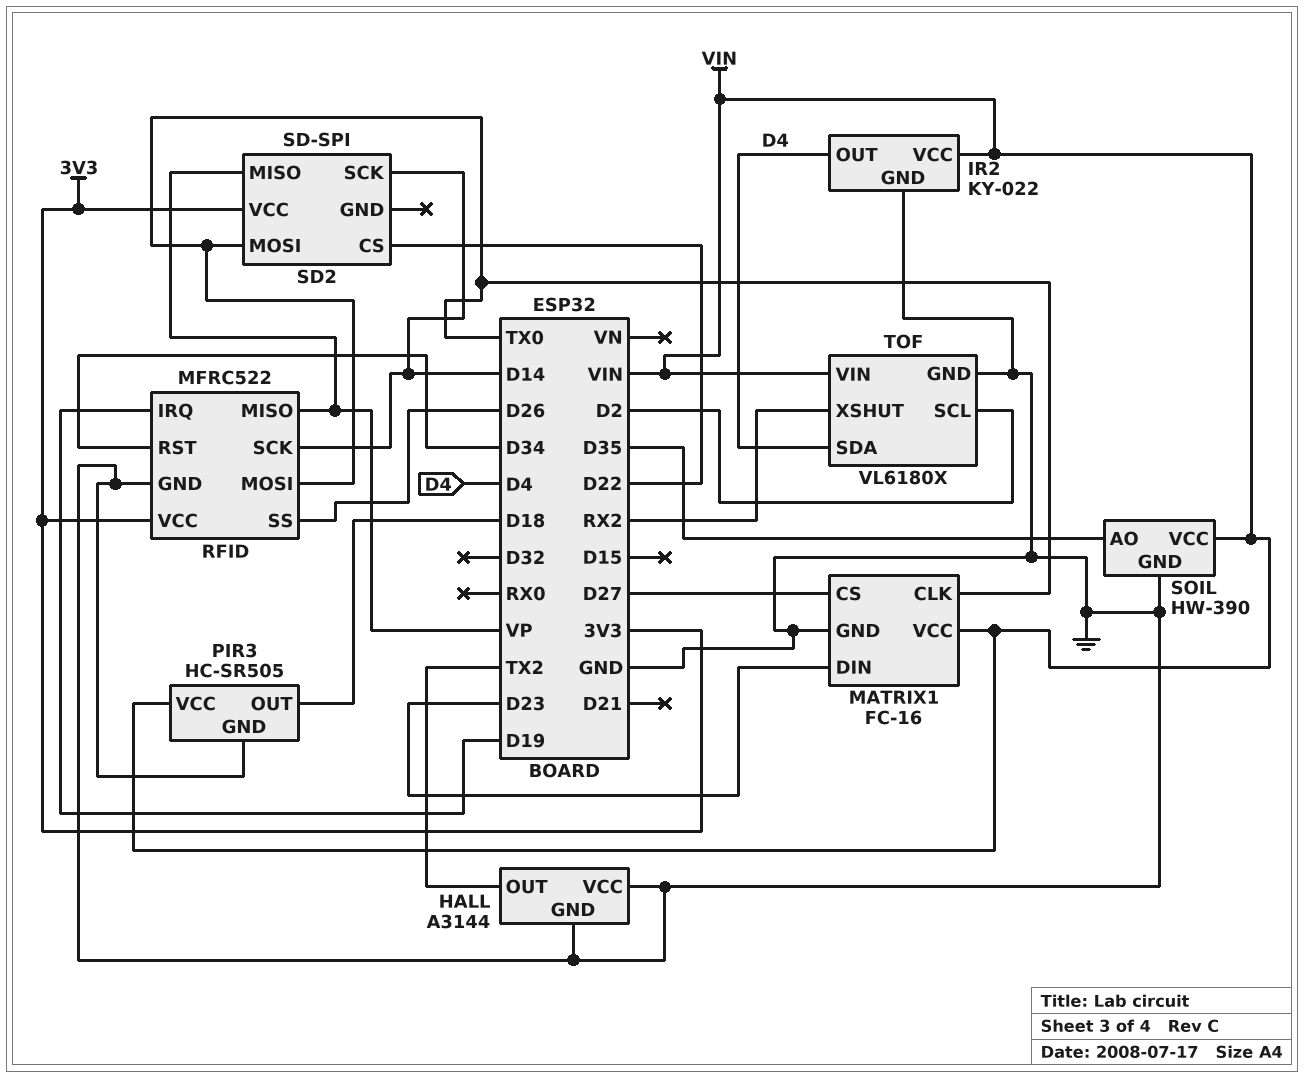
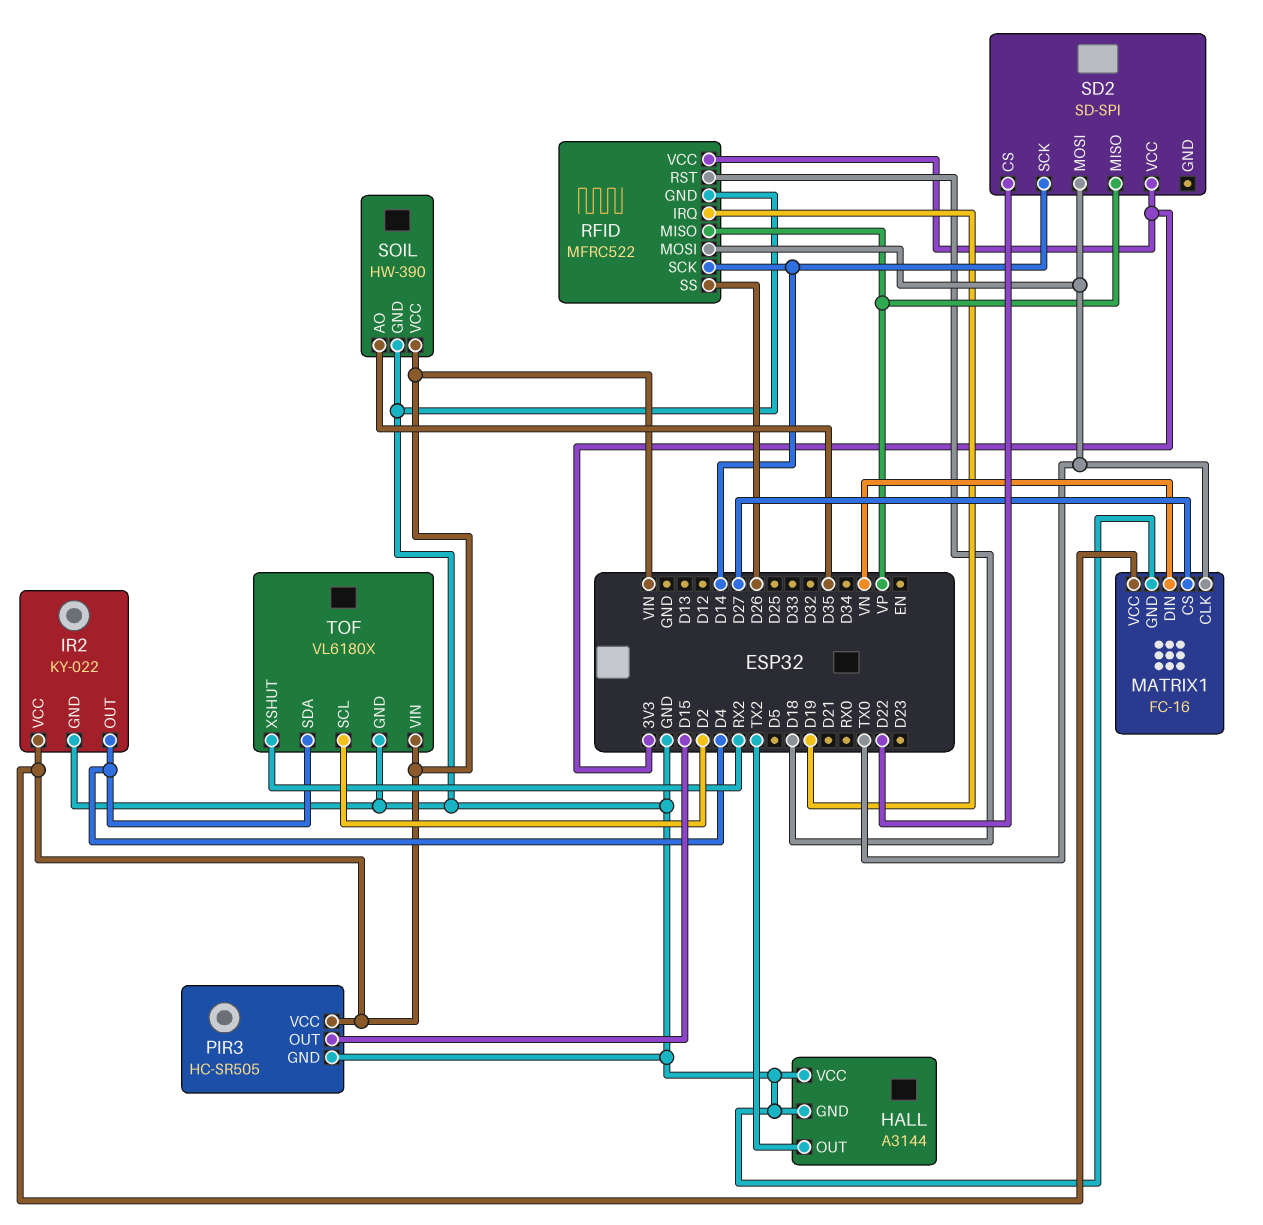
MATRIX1 pin DIN: D23 -> VN
PIR3 pin OUT: D18 -> D15
RFID pin RST: D34 -> D18

